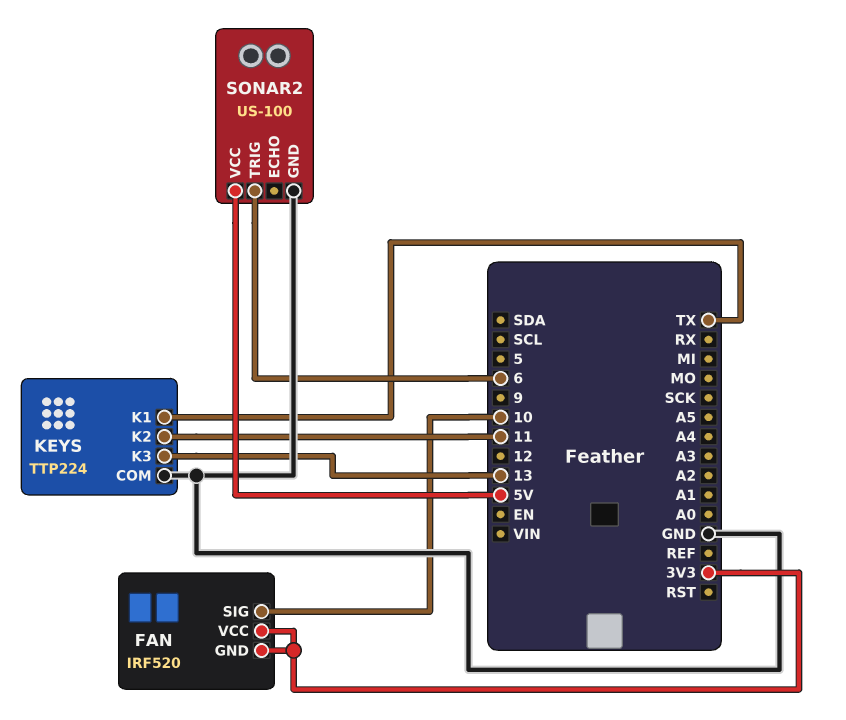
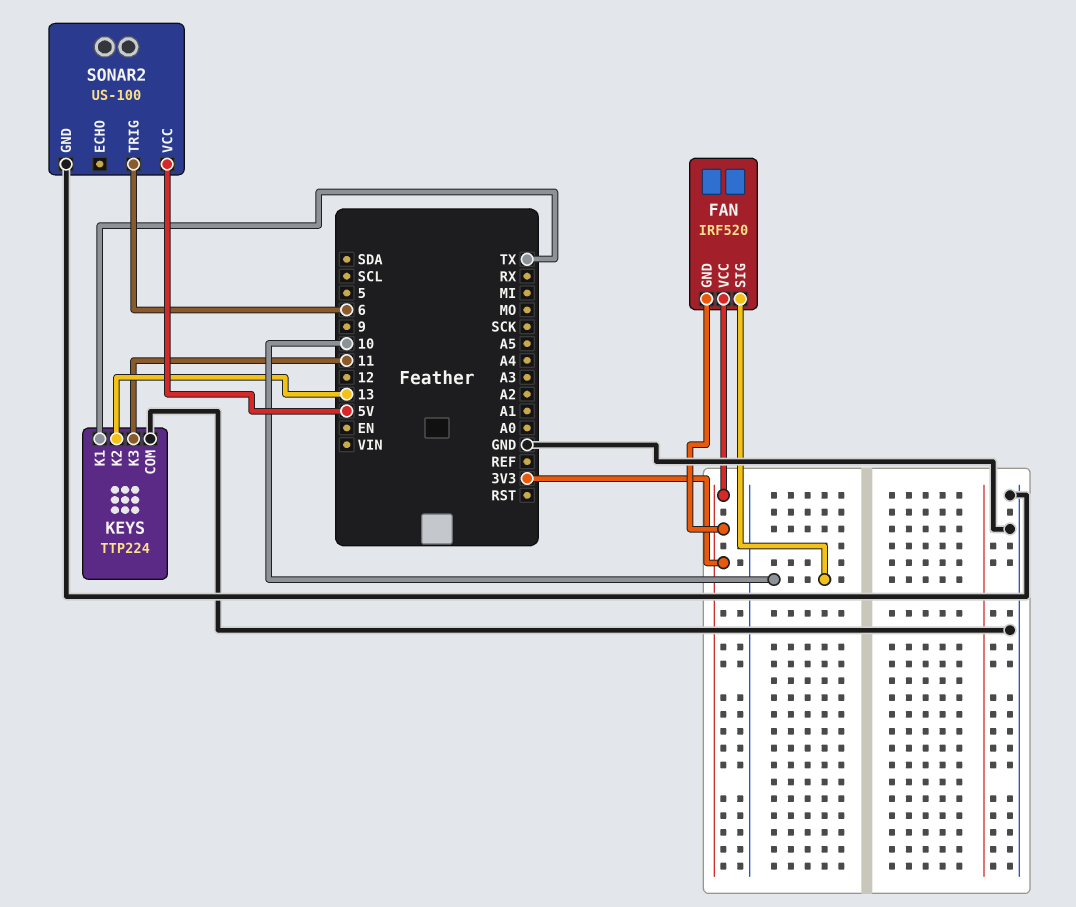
KEYS pin K2: 11 -> 13
KEYS pin K3: 13 -> 11

